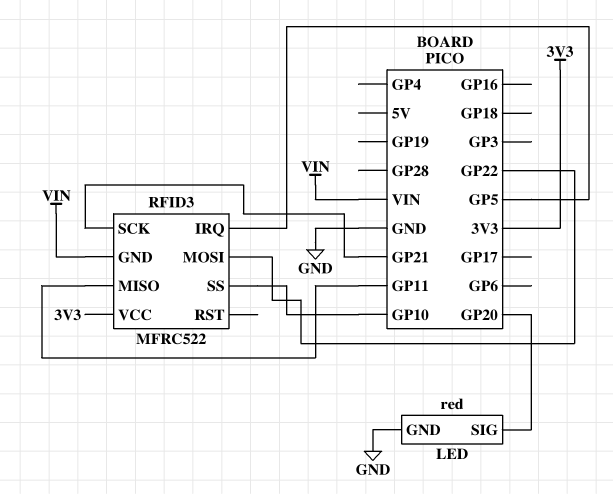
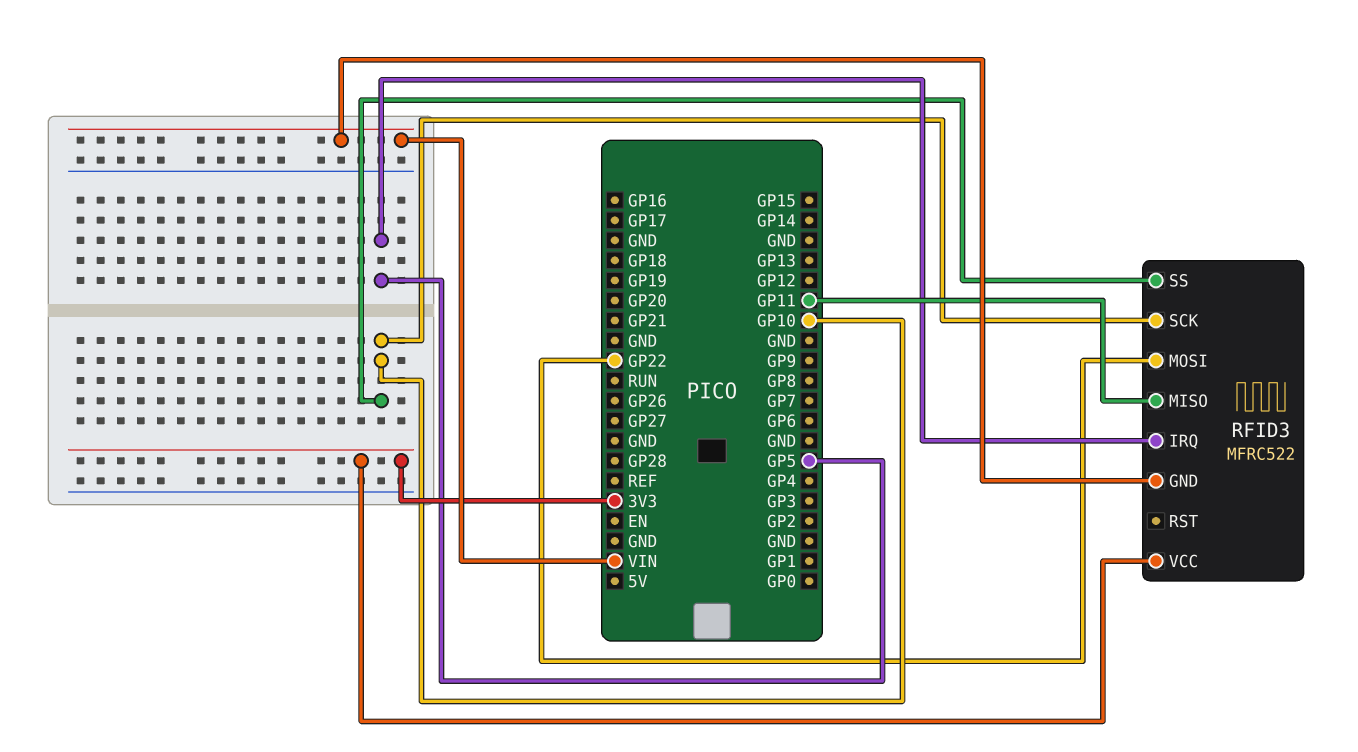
LED: red -> none
LED pin GND: GND -> none
LED pin SIG: GP20 -> none
RFID3 pin SCK: GP21 -> GP10

